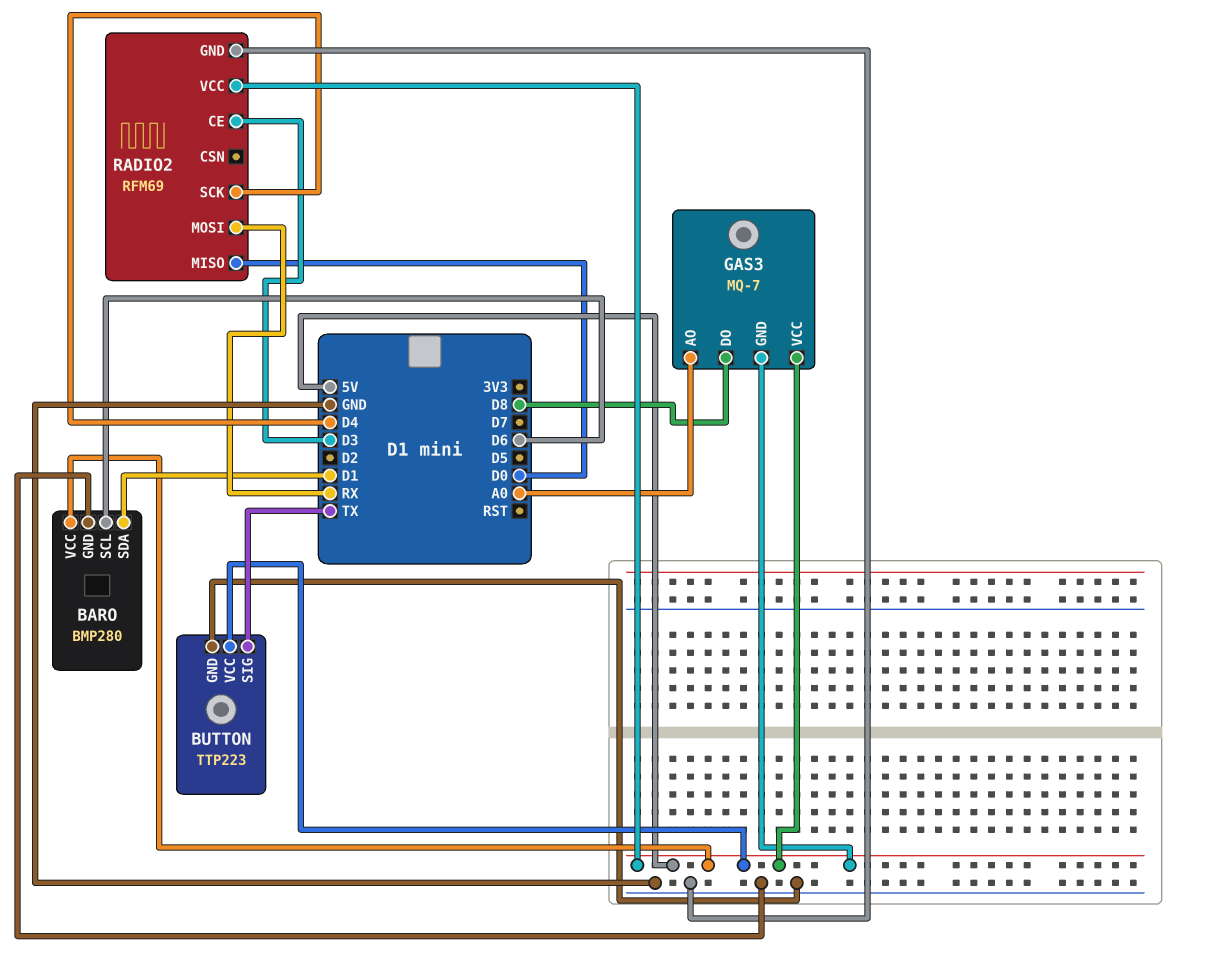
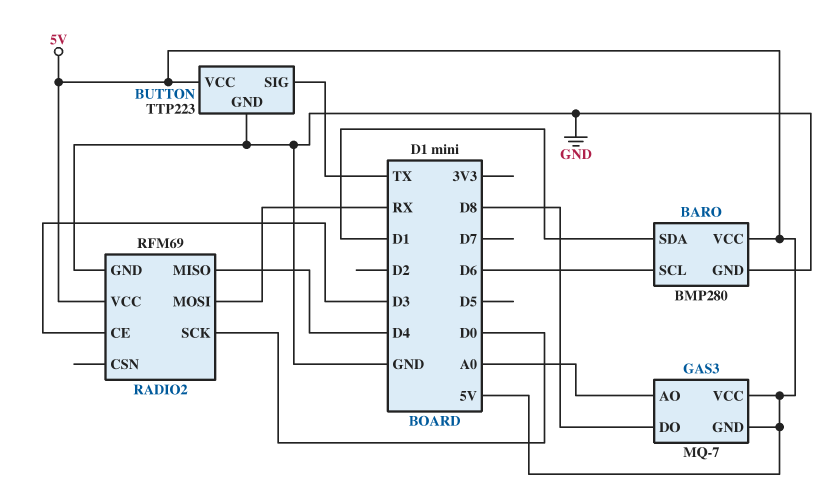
RADIO2 pin MISO: D0 -> D4
RADIO2 pin SCK: D4 -> D0

